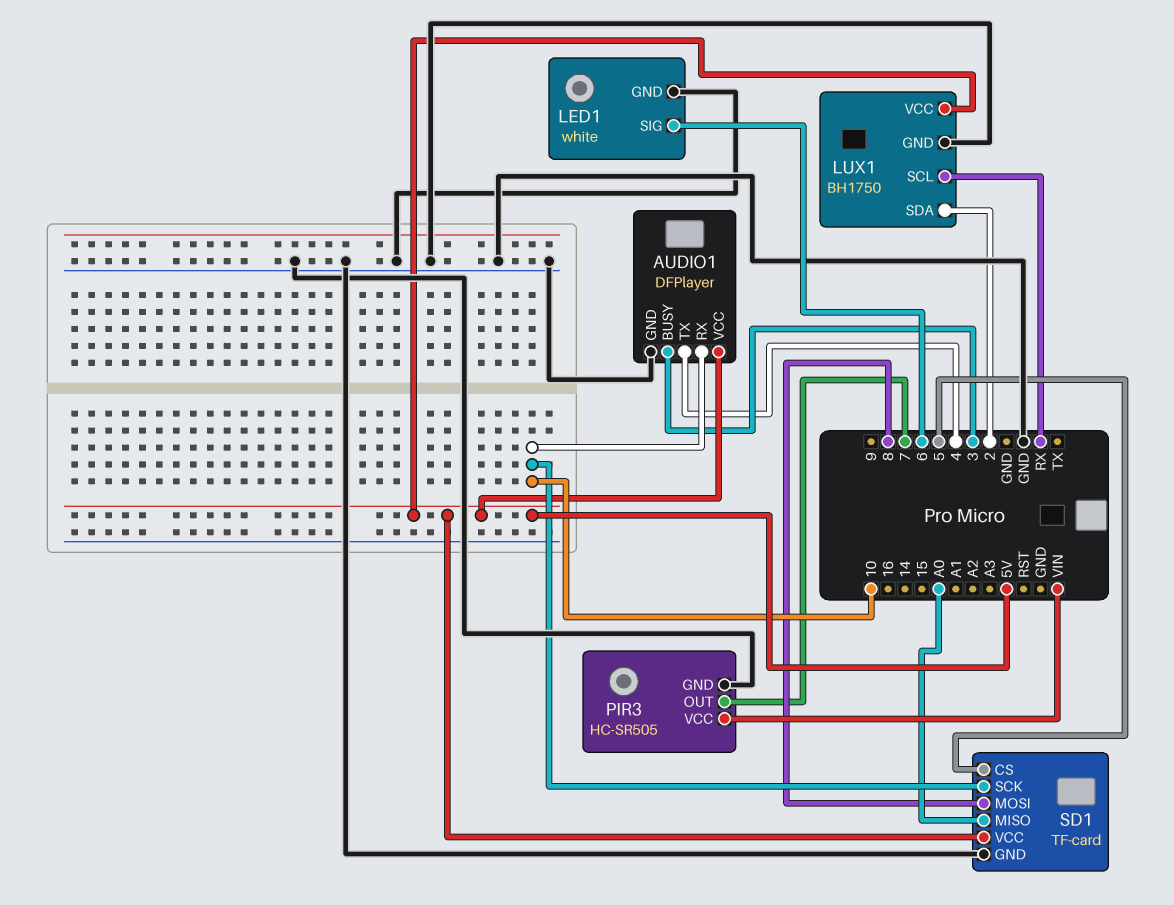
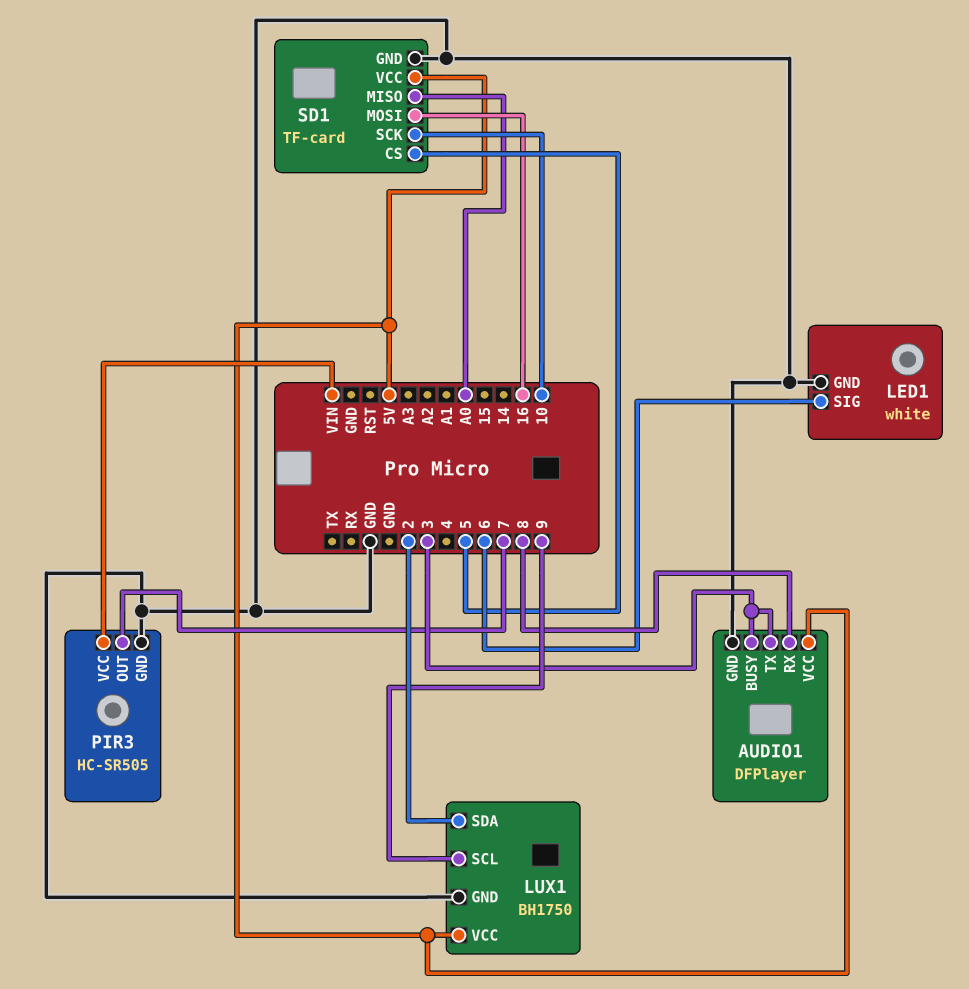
AUDIO1 pin RX: 10 -> 8
AUDIO1 pin TX: 4 -> 3
LUX1 pin SCL: RX -> 9
SD1 pin MOSI: 8 -> 16

